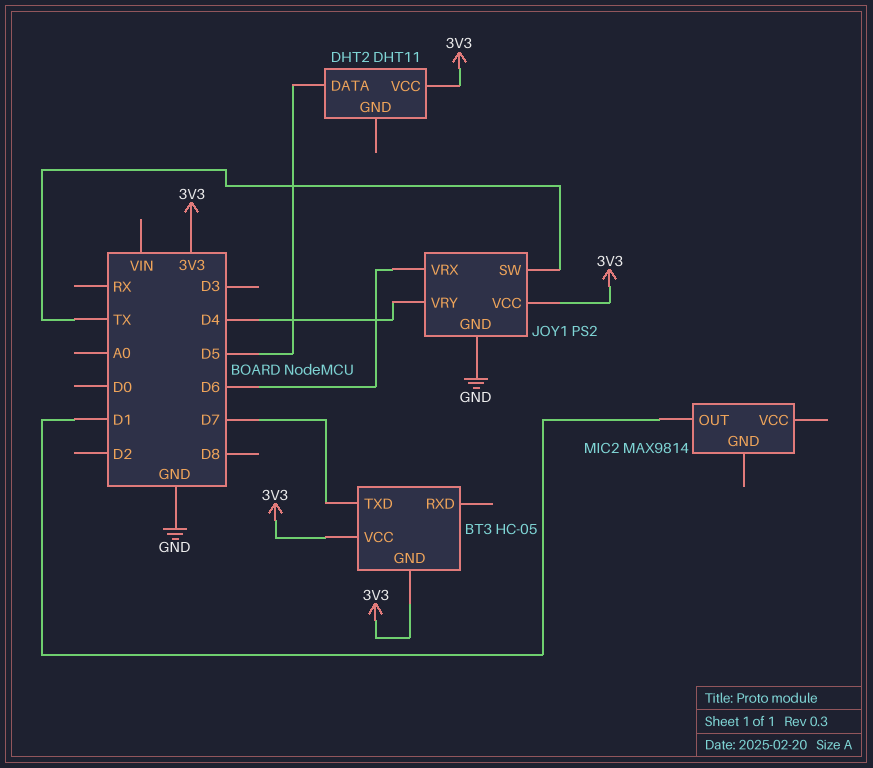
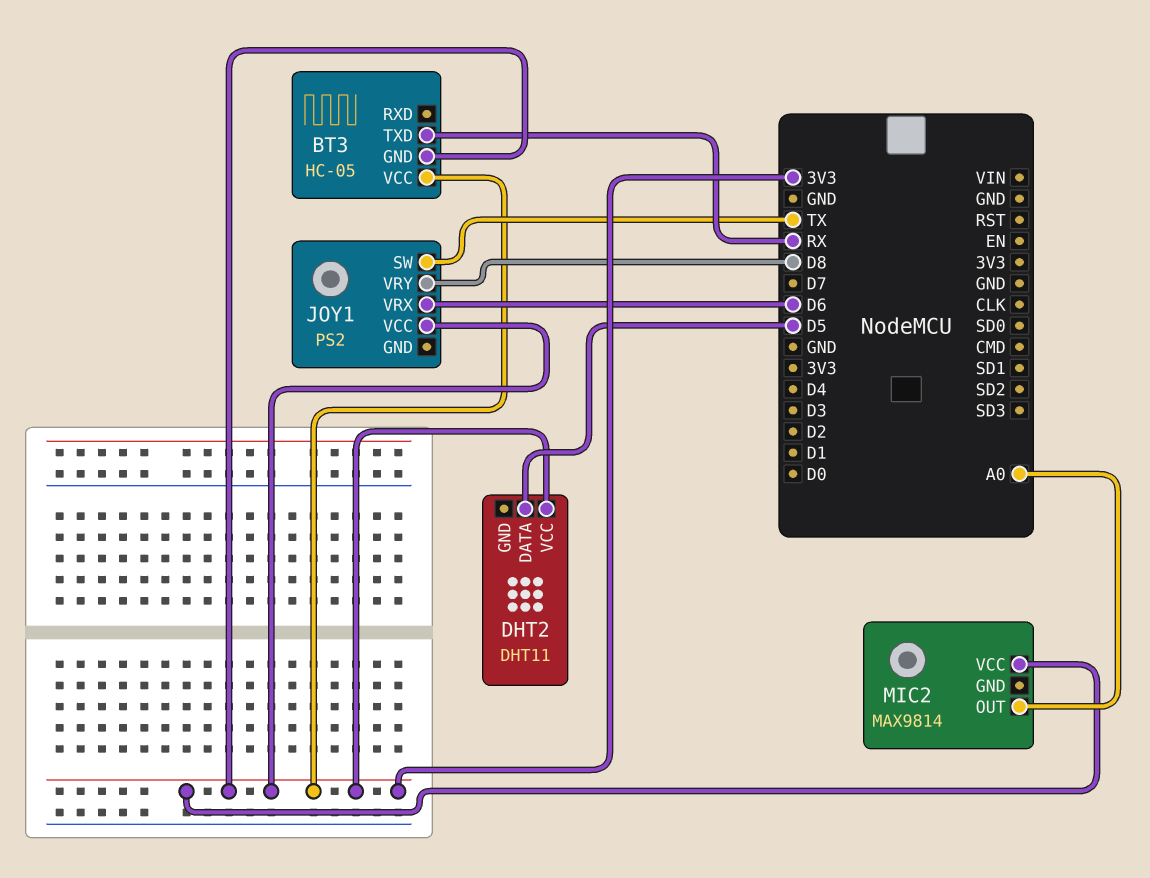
BT3 pin TXD: D7 -> RX
JOY1 pin GND: GND -> none
JOY1 pin VRY: D4 -> D8
MIC2 pin OUT: D1 -> A0
MIC2 pin VCC: none -> 3V3

